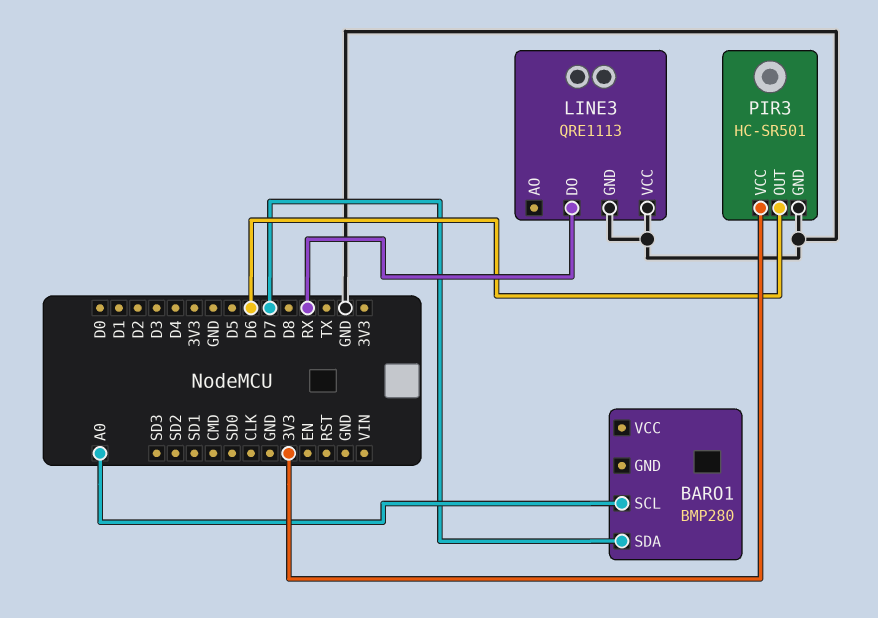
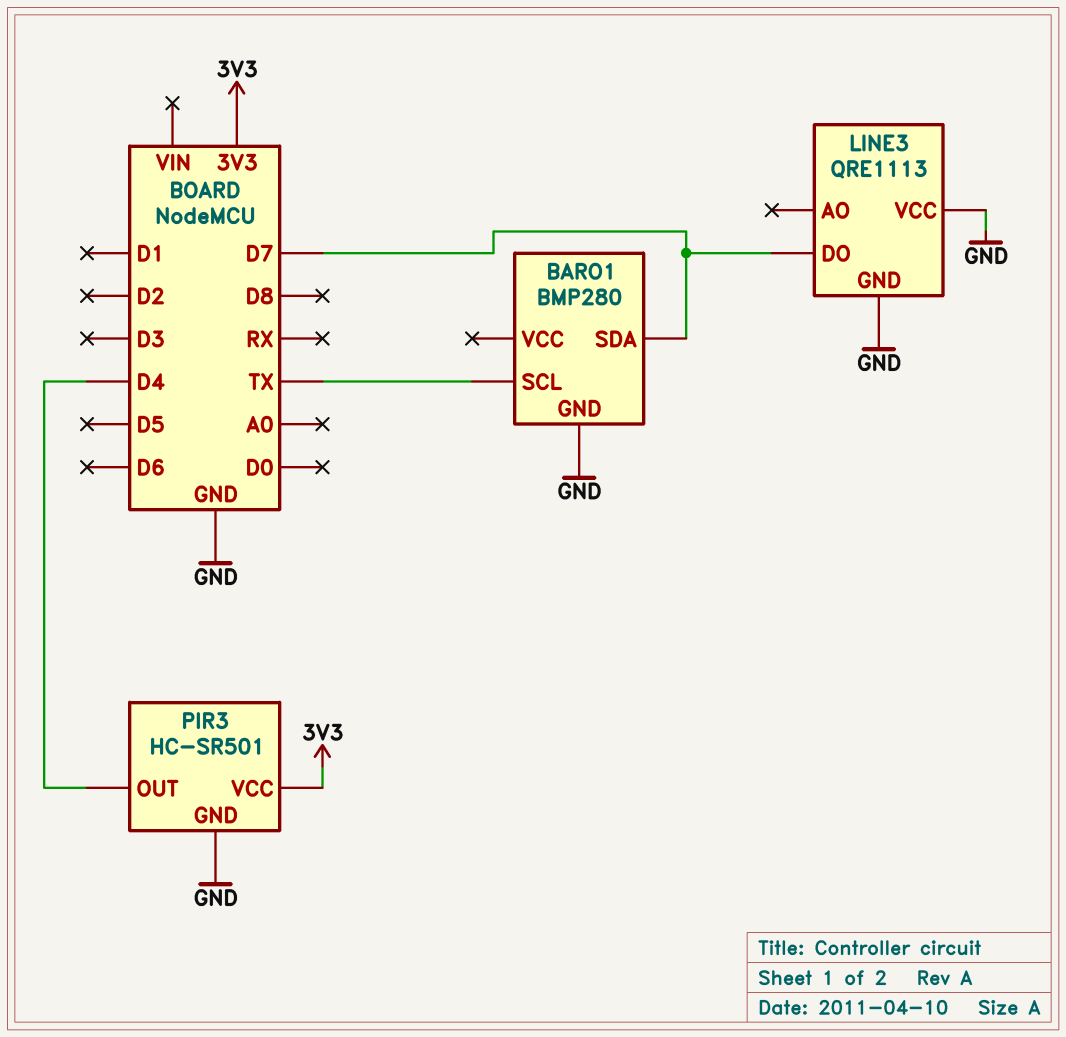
BARO1 pin GND: none -> GND
BARO1 pin SCL: A0 -> TX
LINE3 pin DO: RX -> D7
PIR3 pin OUT: D6 -> D4

